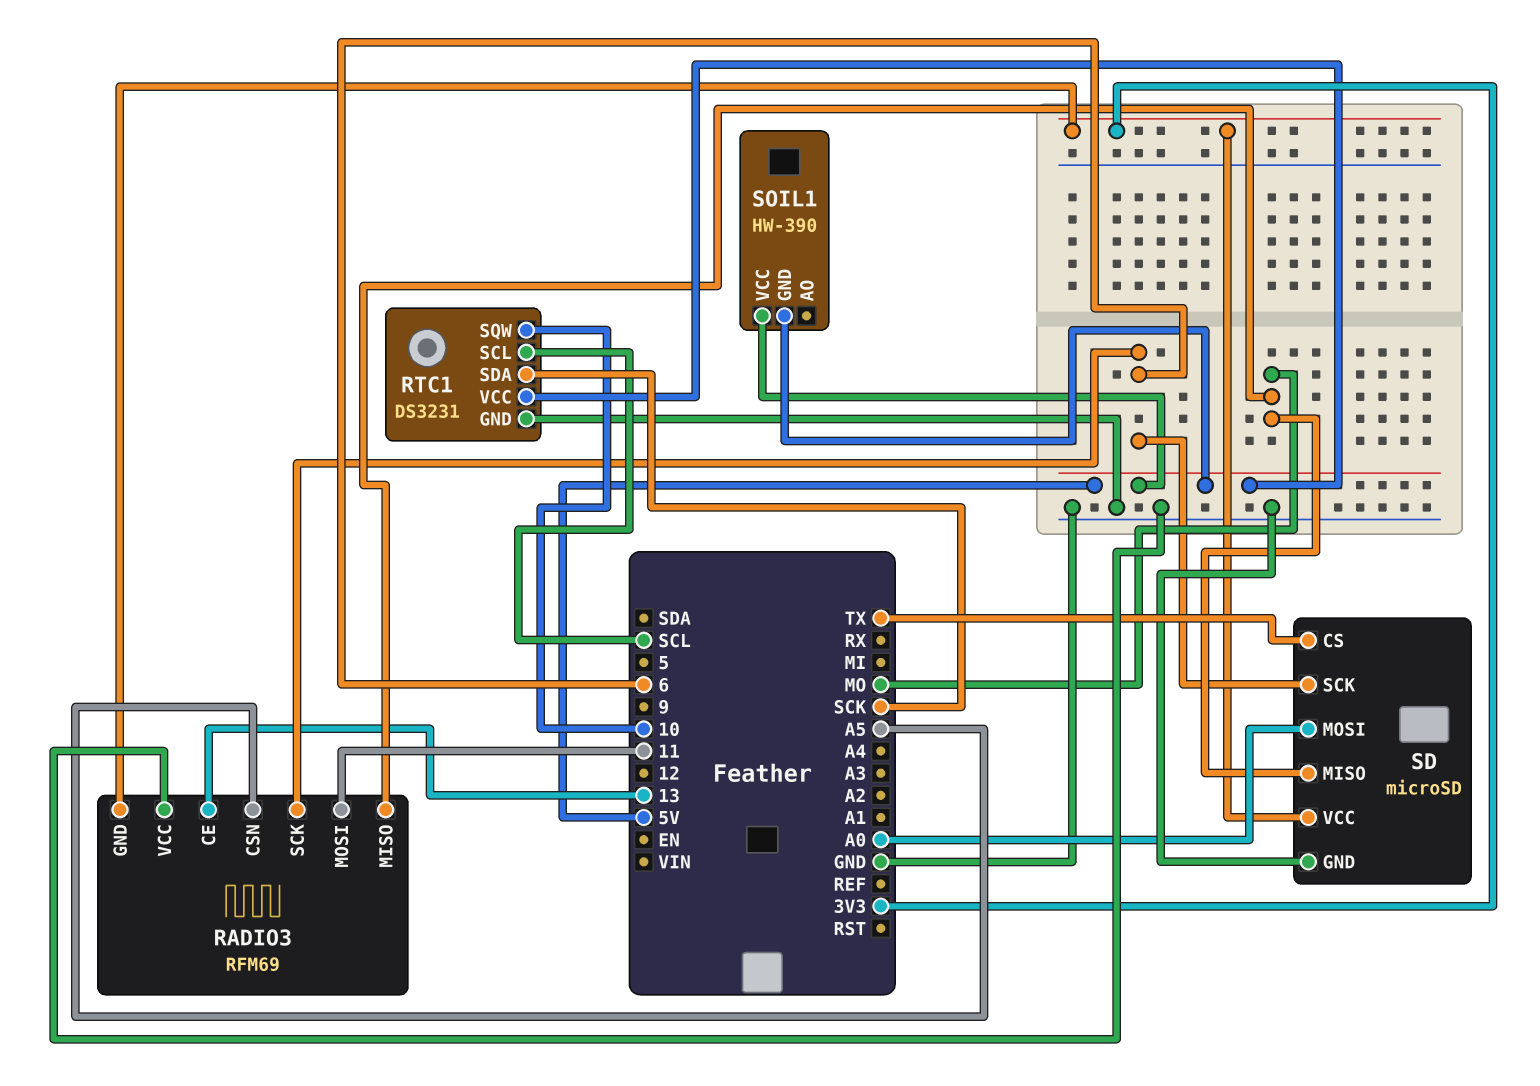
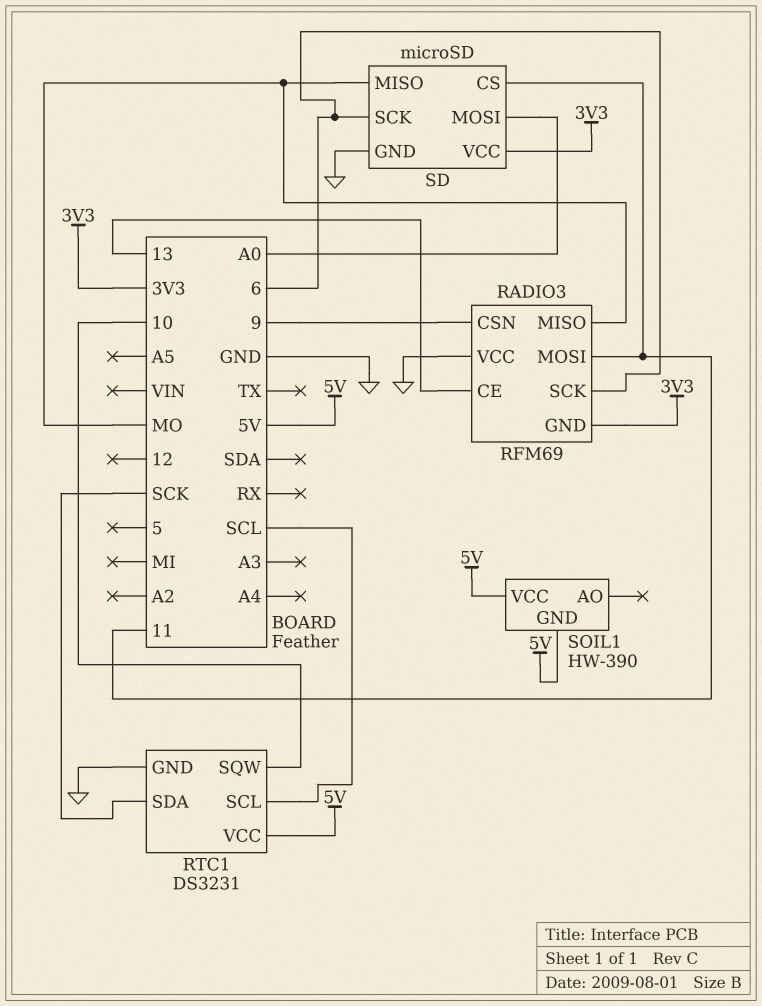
RADIO3 pin CSN: A5 -> 9
SD pin CS: TX -> 11

